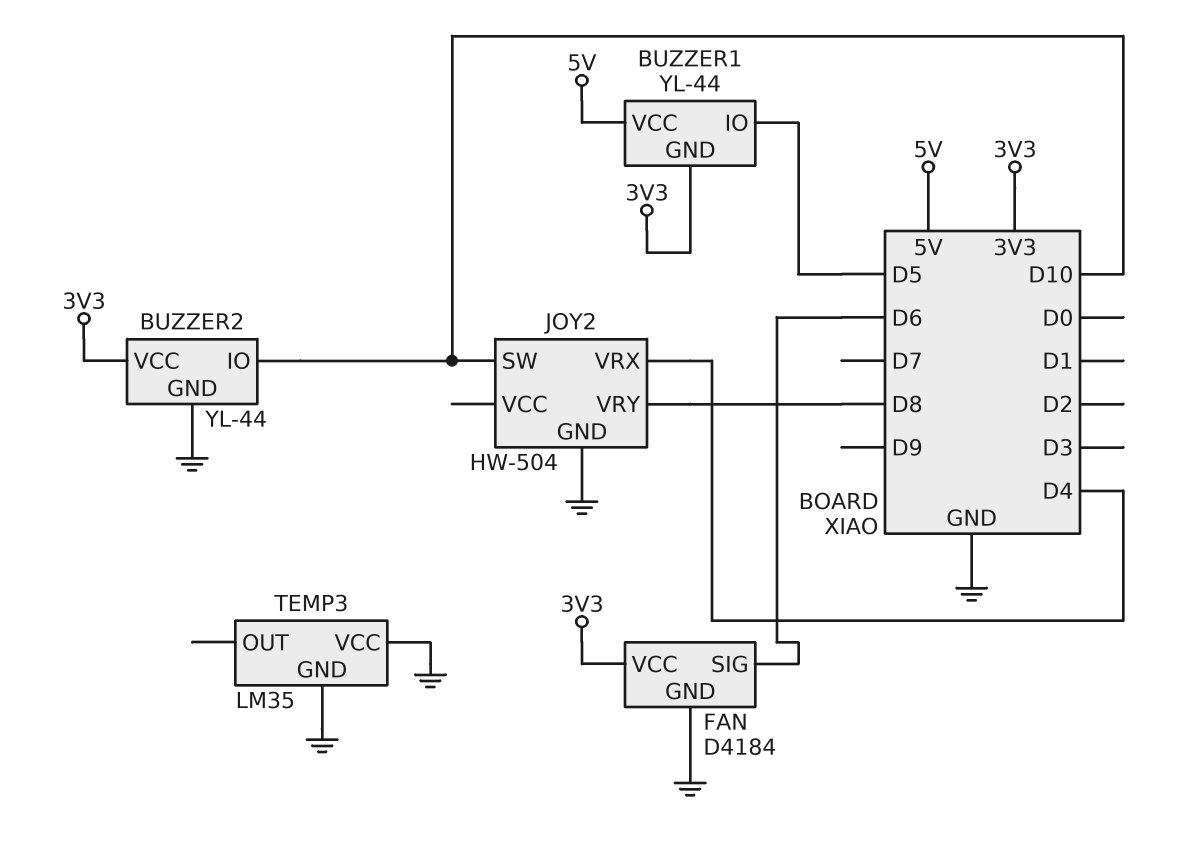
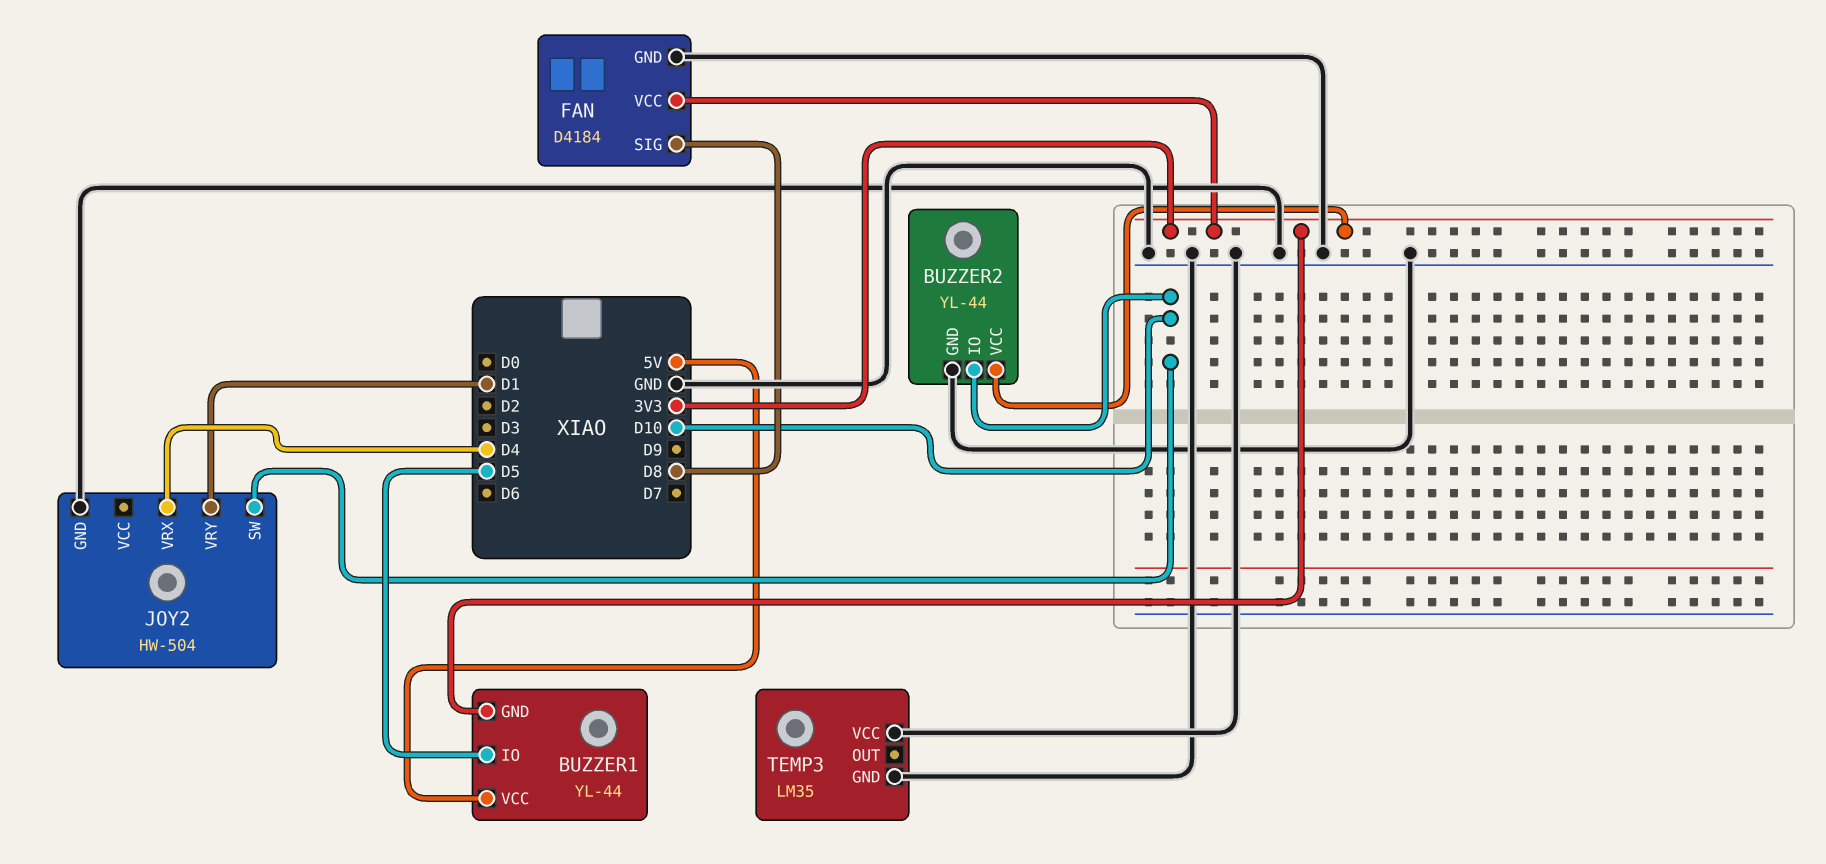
FAN pin SIG: D6 -> D8
JOY2 pin VRY: D8 -> D1

